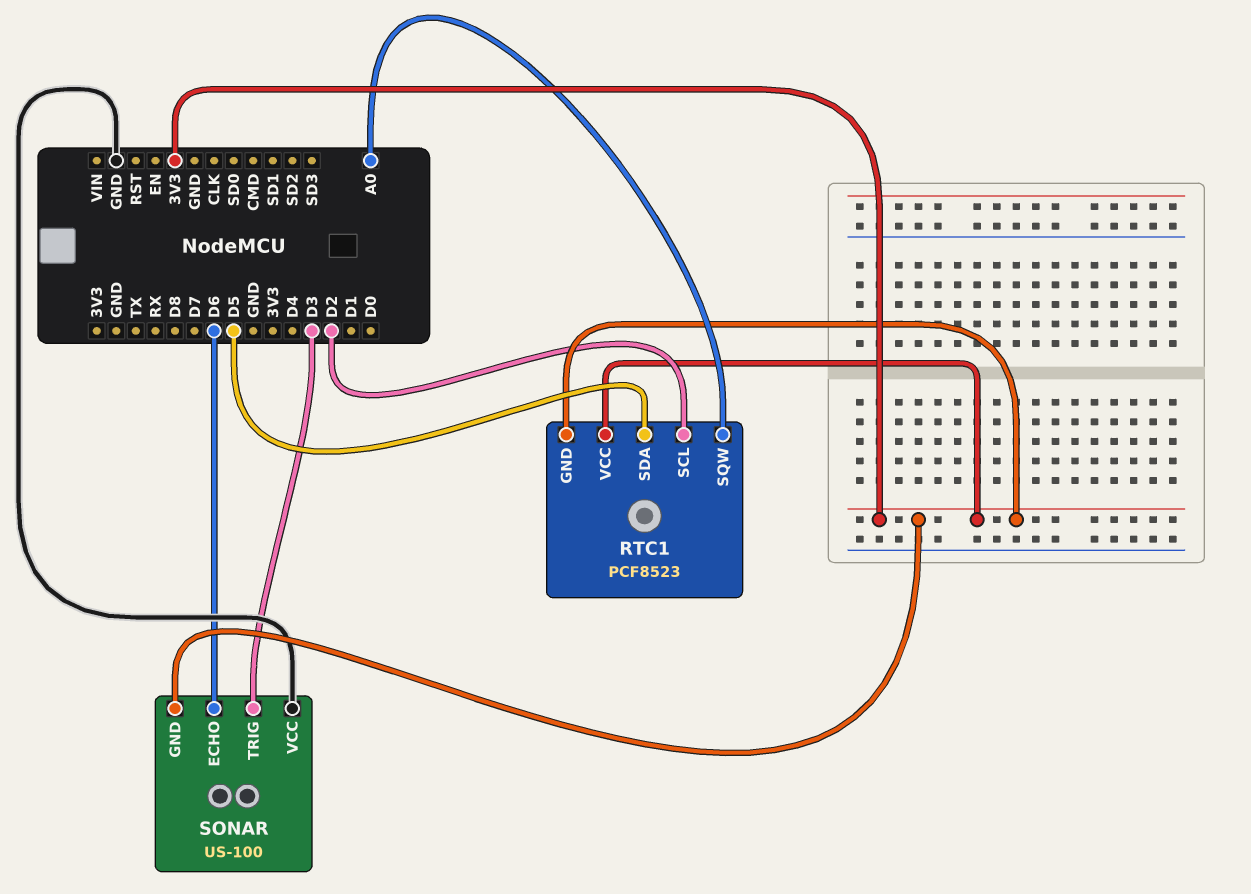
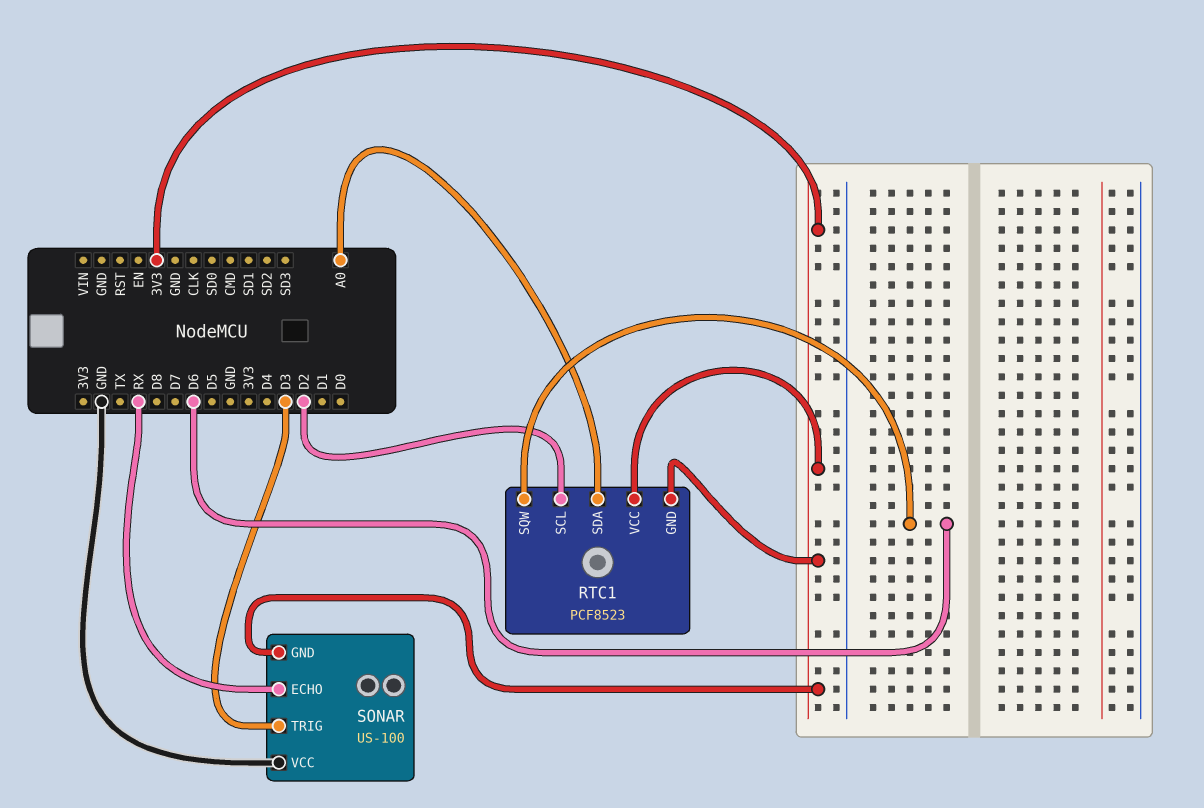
RTC1 pin SDA: D5 -> A0
RTC1 pin SQW: A0 -> D6
SONAR pin ECHO: D6 -> RX

